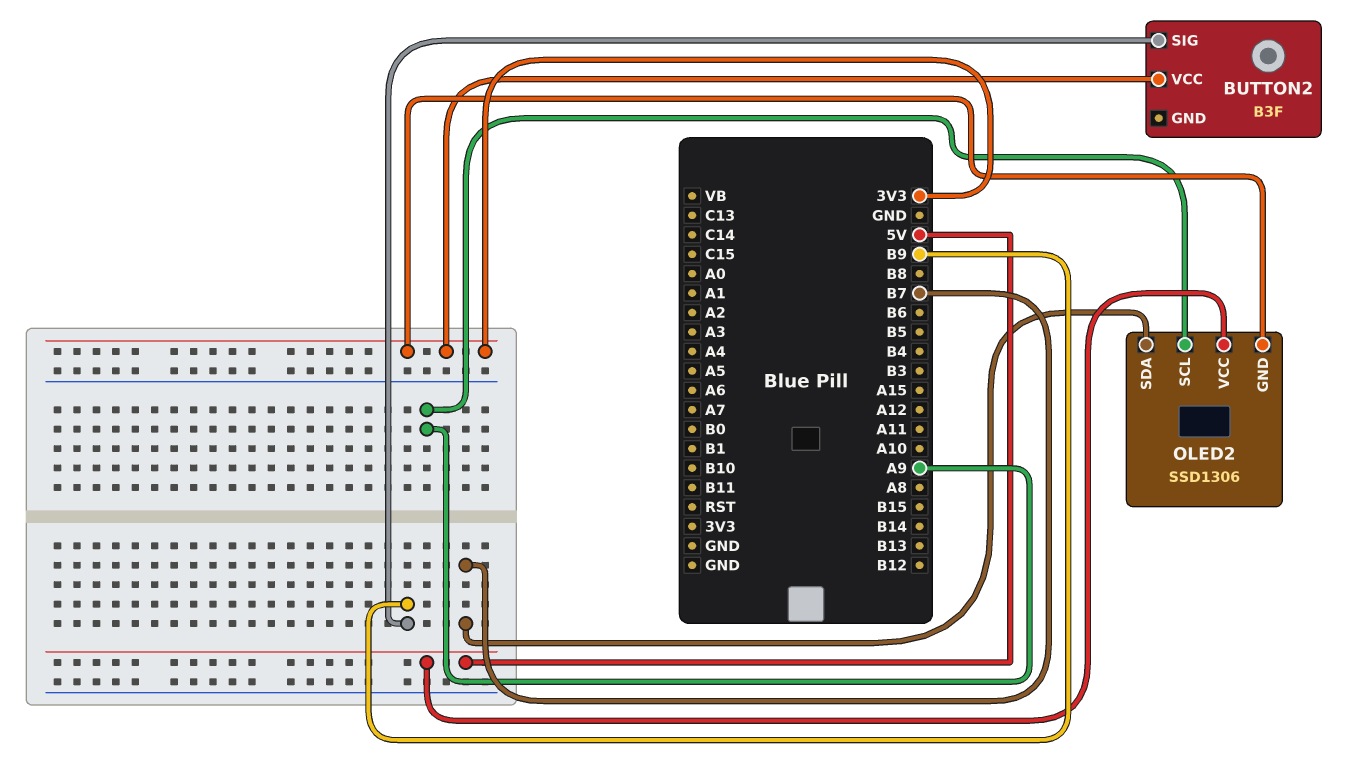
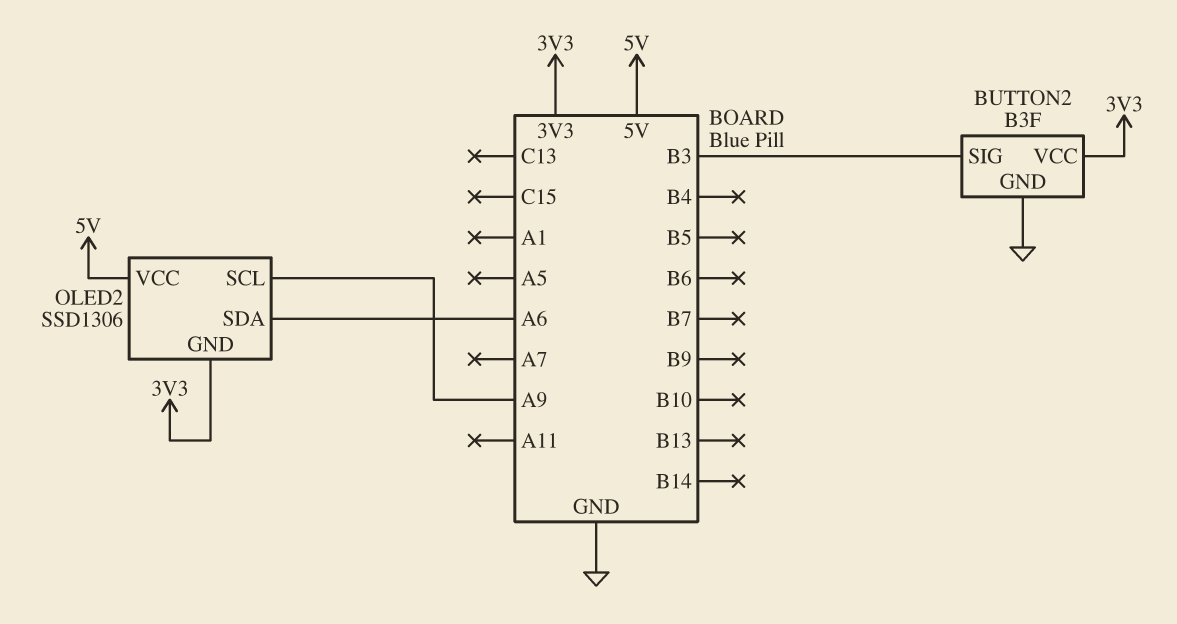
BUTTON2 pin GND: none -> GND
BUTTON2 pin SIG: B9 -> B3
OLED2 pin SDA: B7 -> A6

